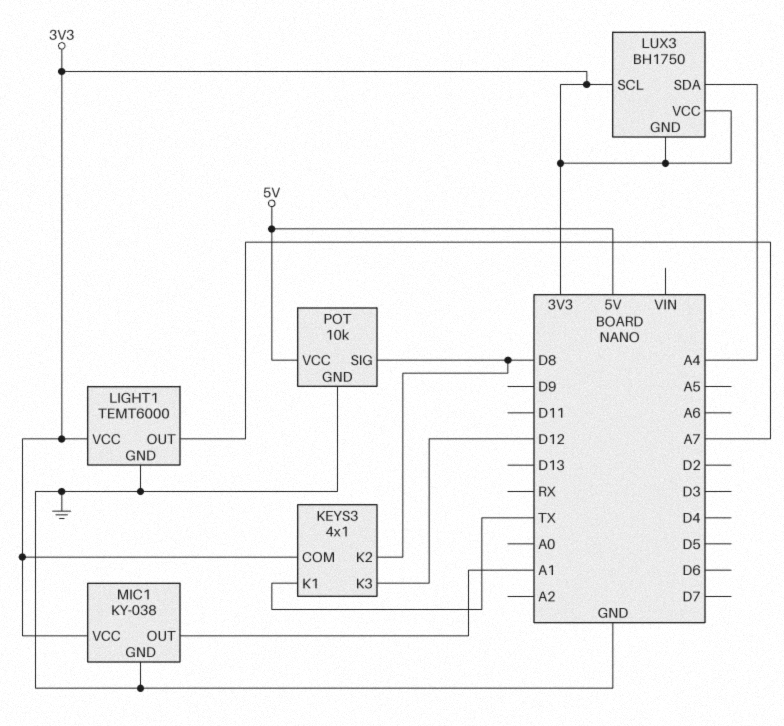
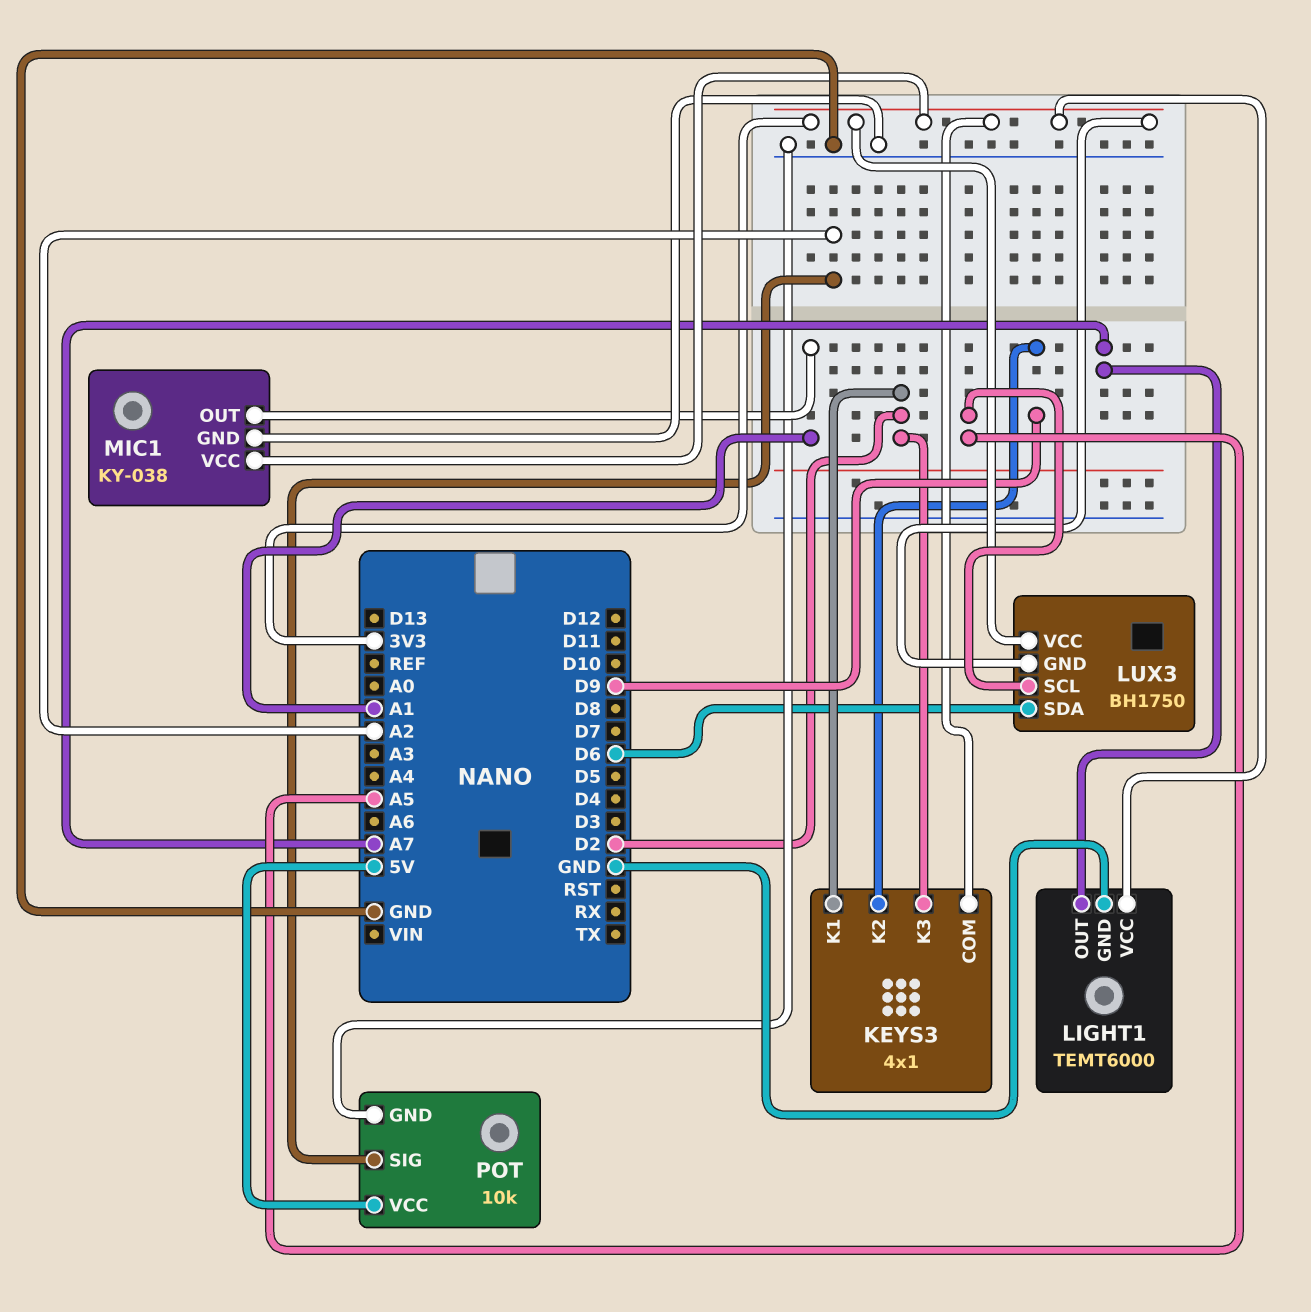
KEYS3 pin K1: TX -> D2
KEYS3 pin K2: D8 -> D9
KEYS3 pin K3: D12 -> D2
LUX3 pin SCL: 3V3 -> A5
LUX3 pin SDA: A4 -> D6
POT pin SIG: D8 -> A2

